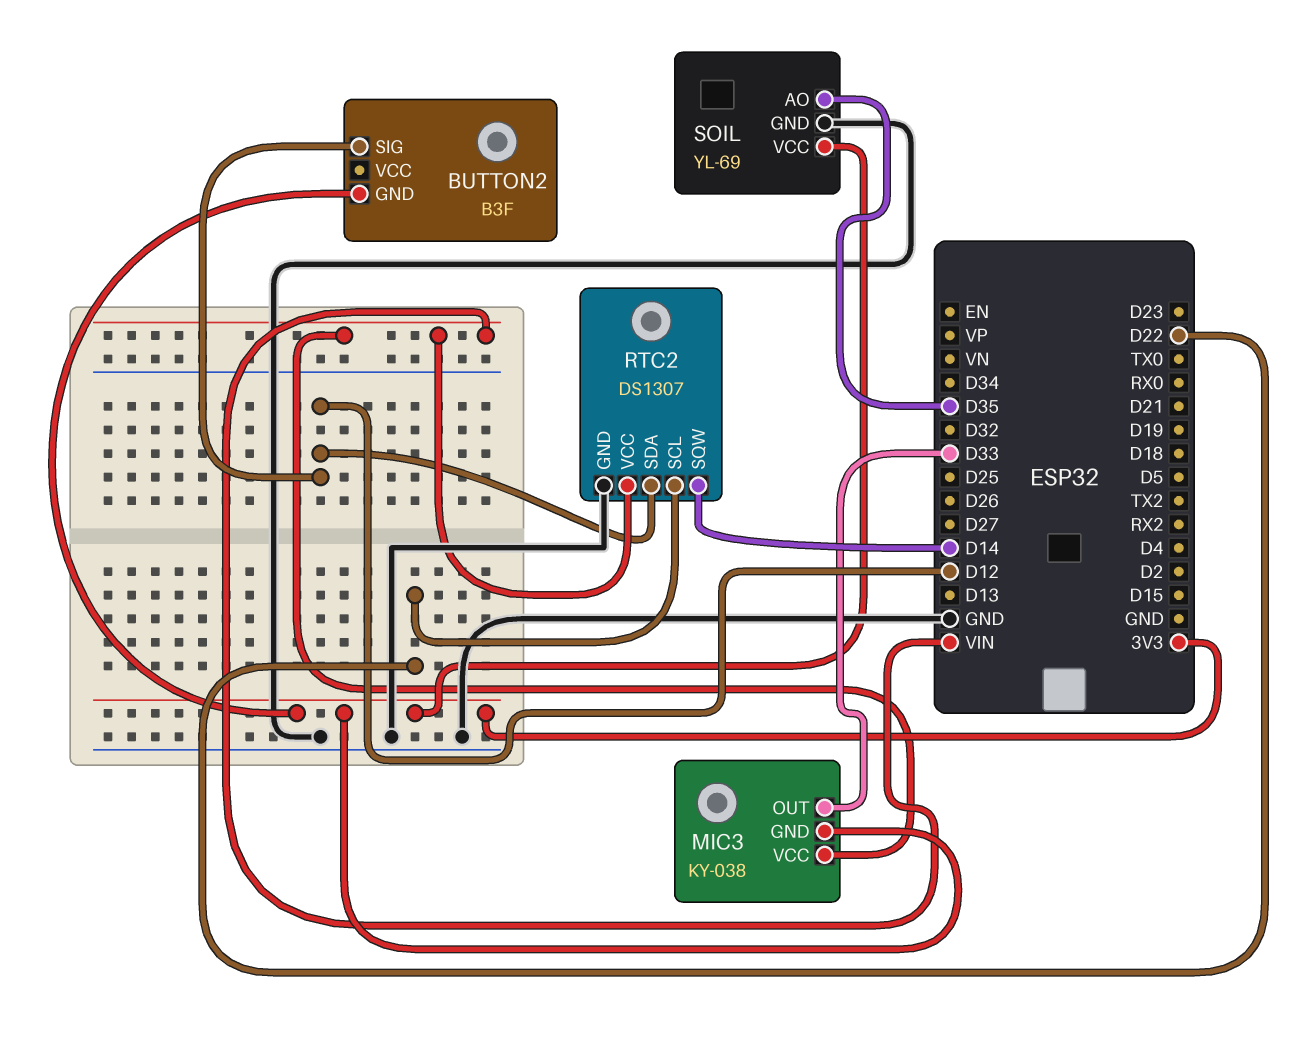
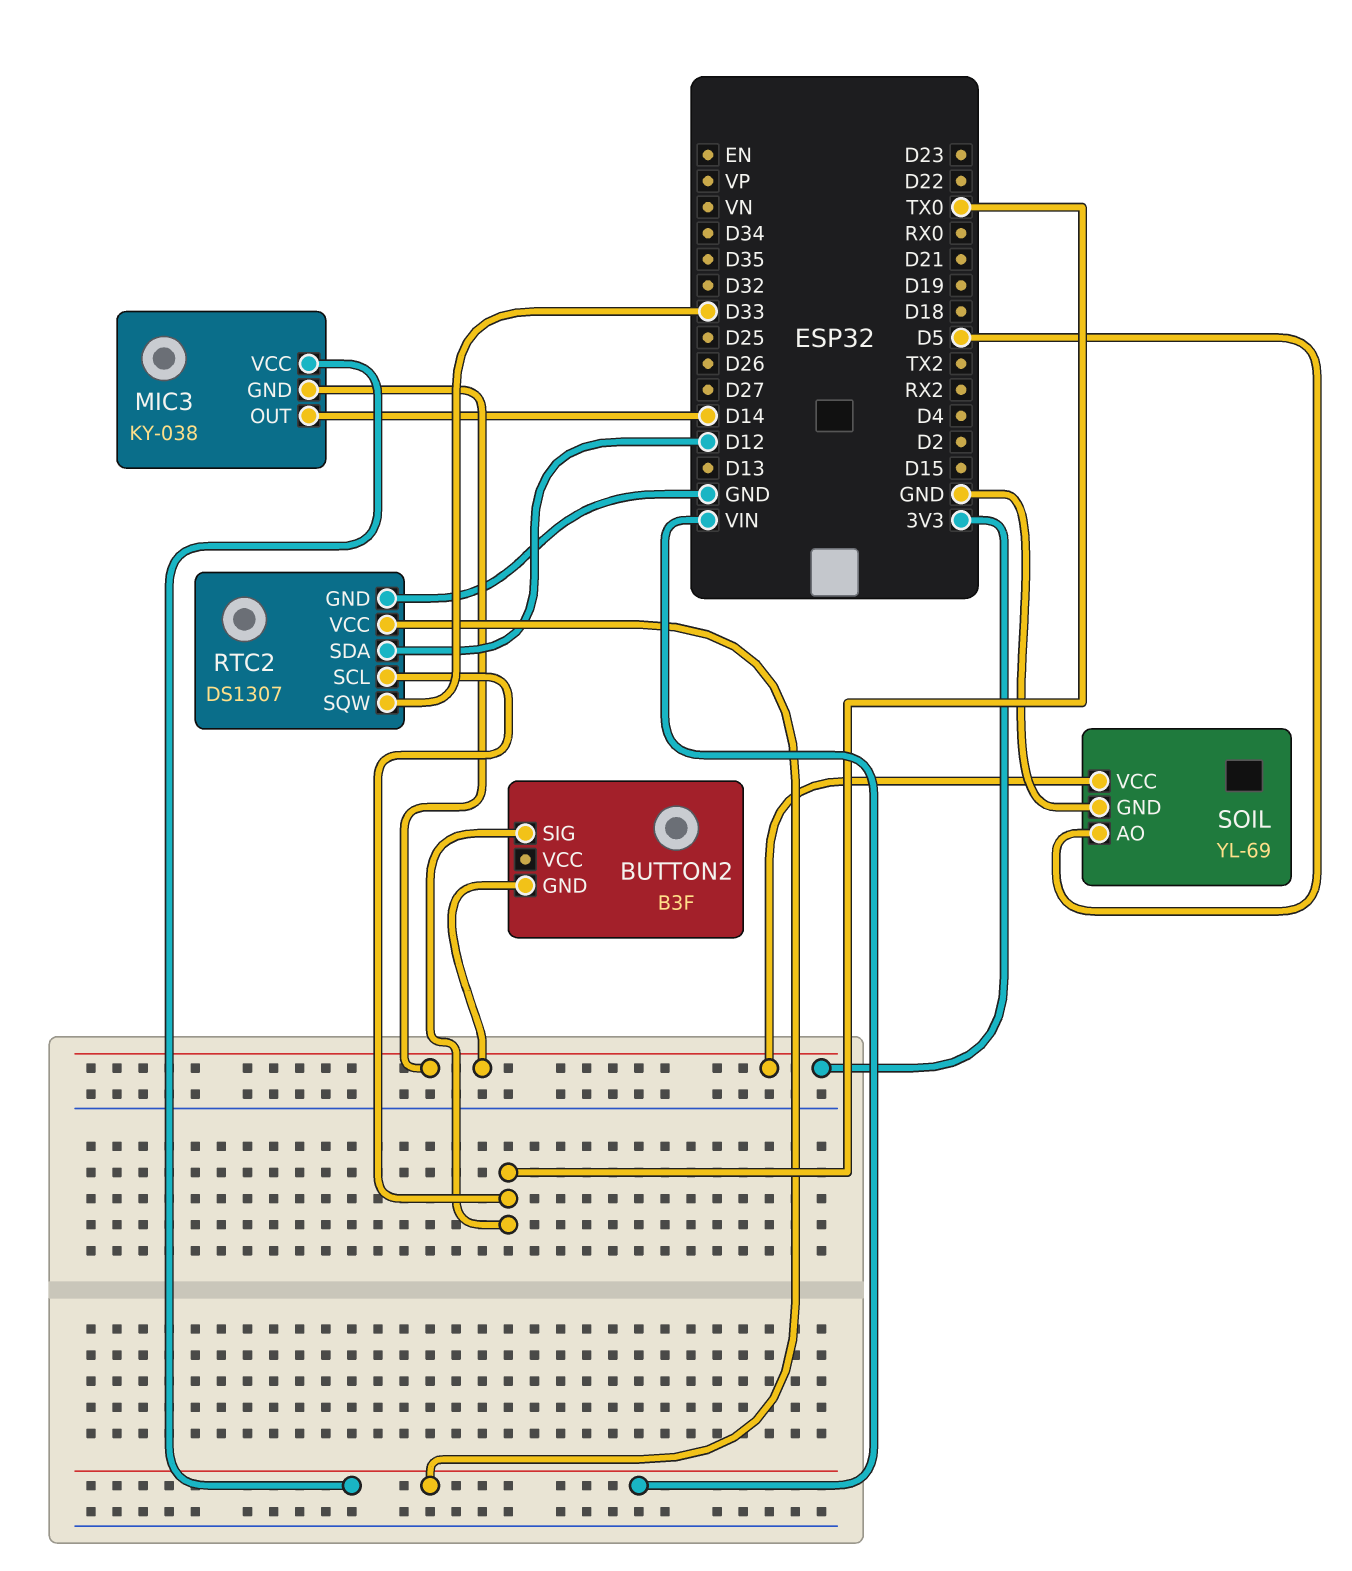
BUTTON2 pin SIG: D12 -> TX0
MIC3 pin OUT: D33 -> D14
RTC2 pin SCL: D22 -> TX0
RTC2 pin SQW: D14 -> D33
SOIL pin AO: D35 -> D5

